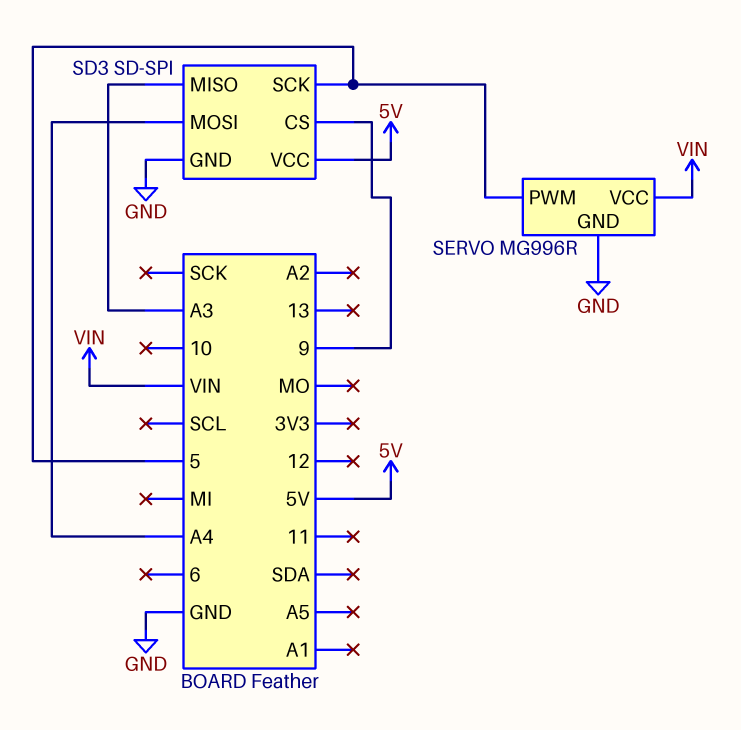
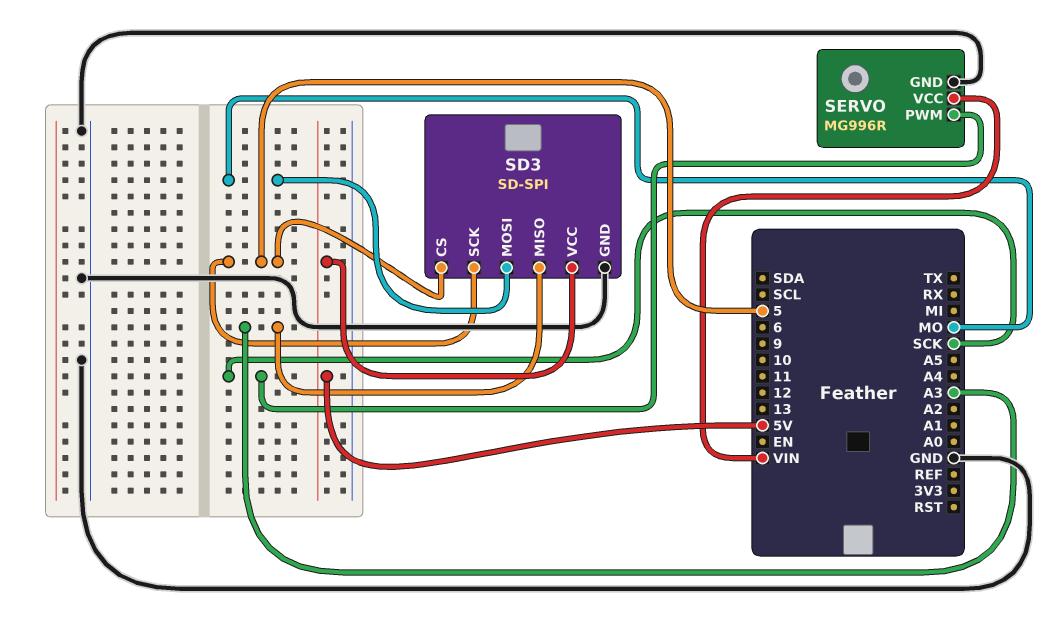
SD3 pin CS: 9 -> 5
SD3 pin MOSI: A4 -> MO
SERVO pin PWM: 5 -> SCK

